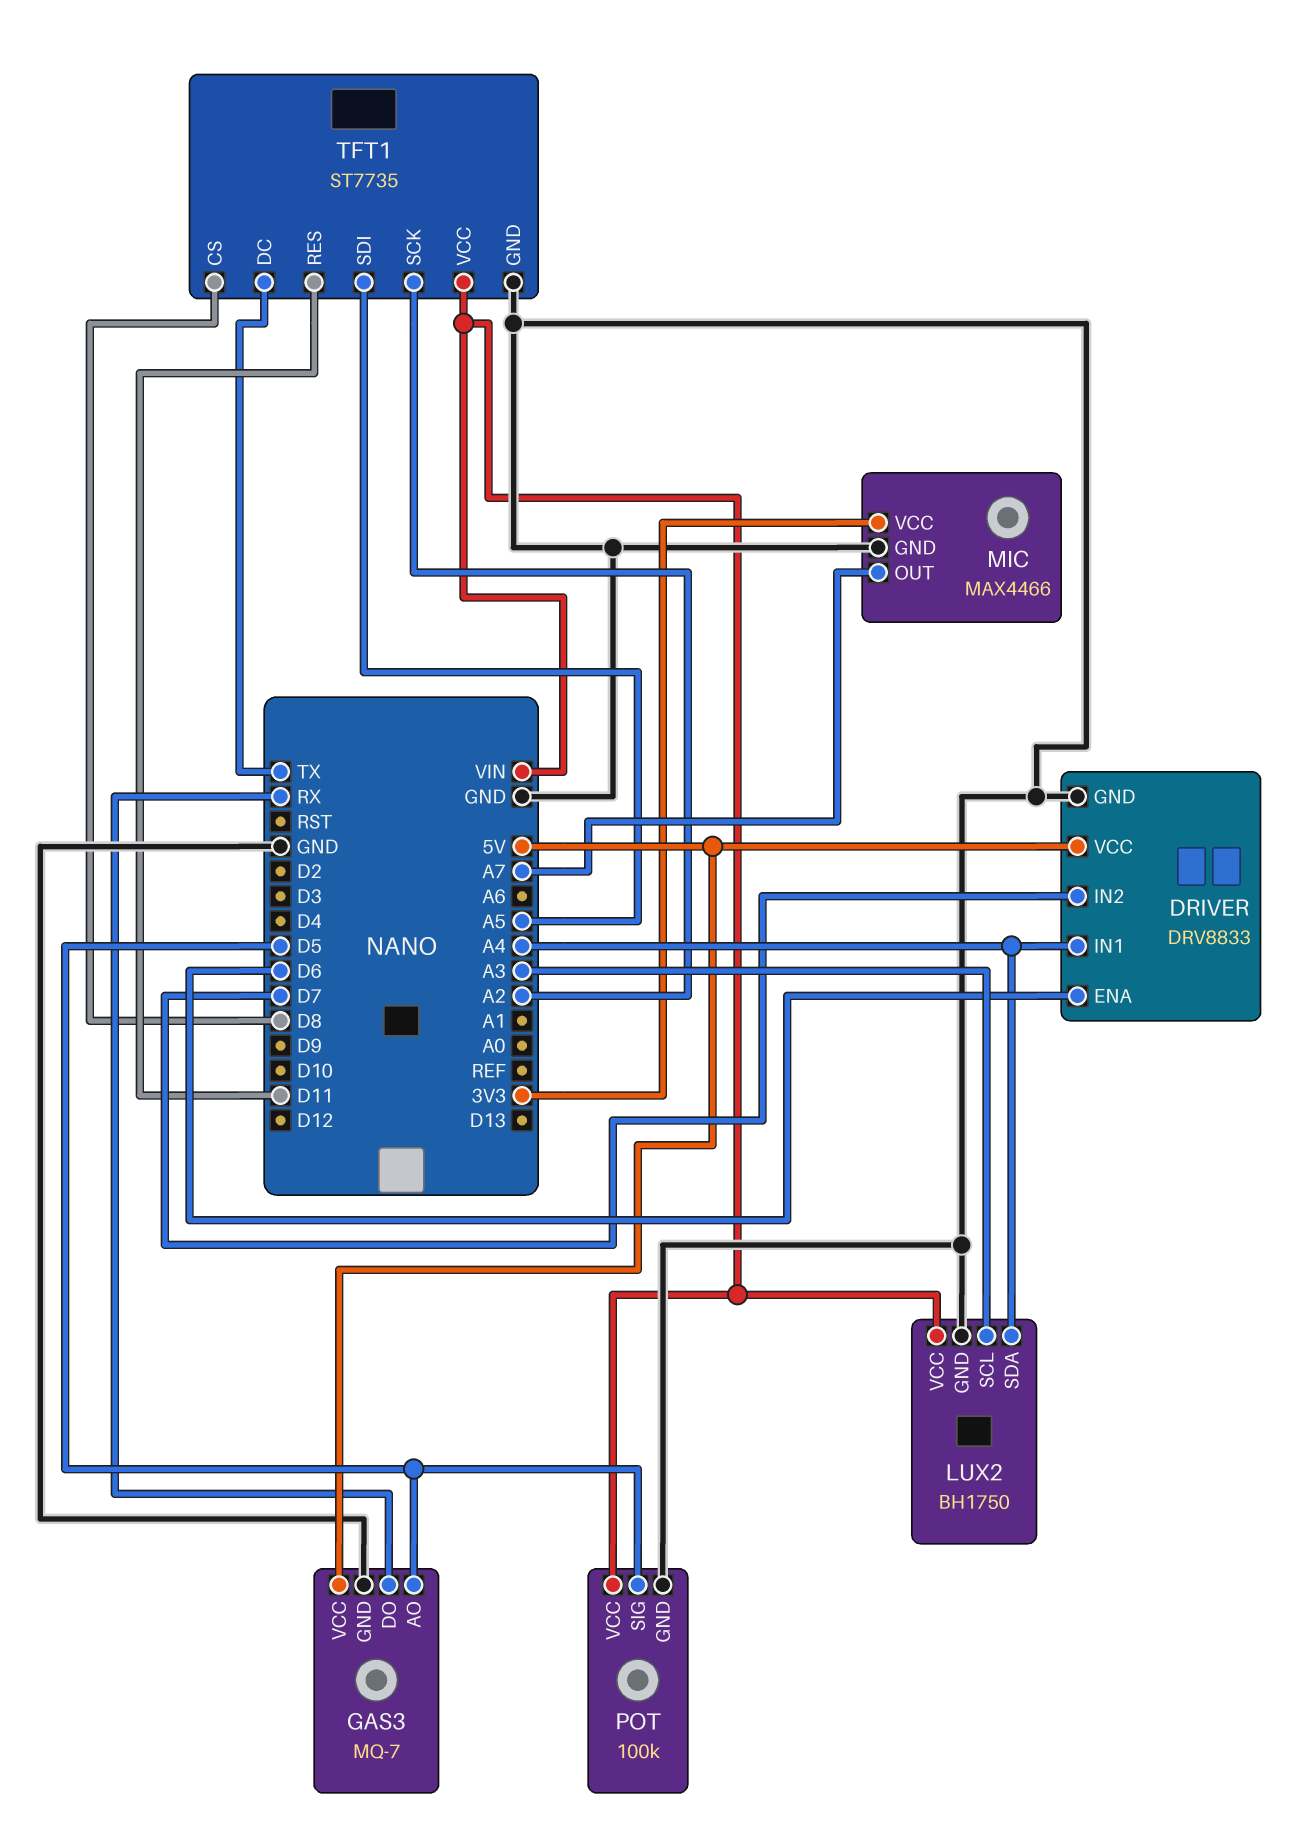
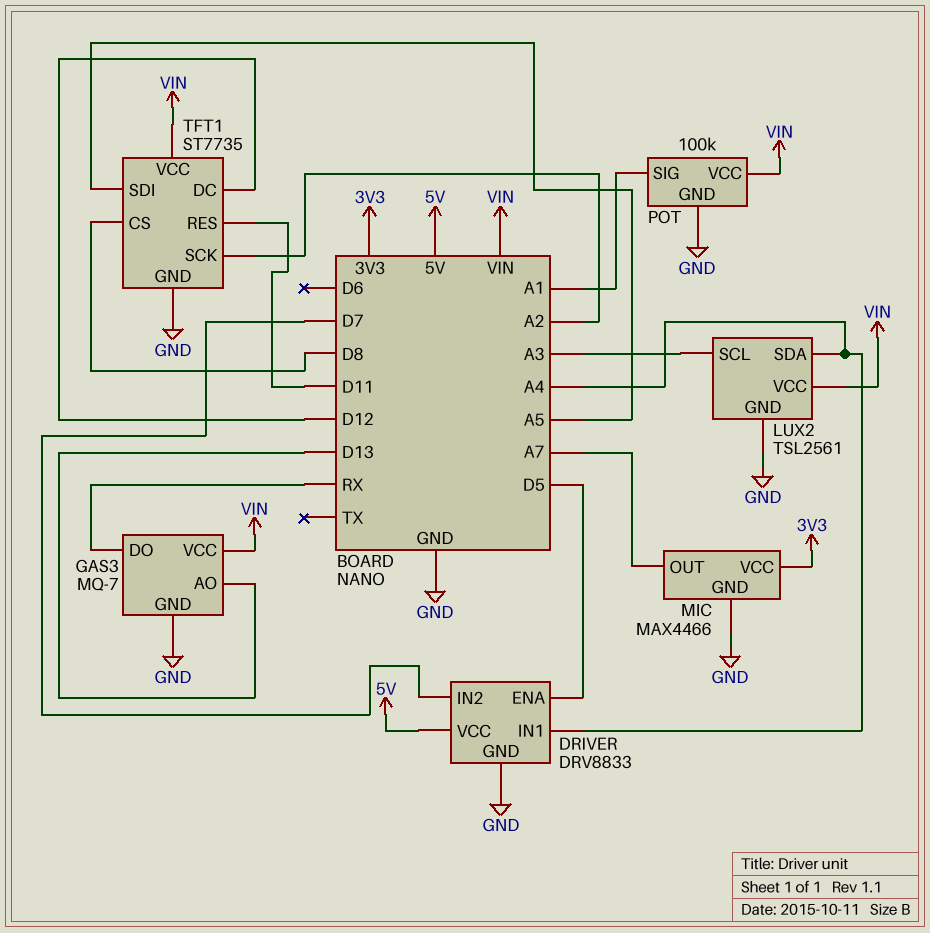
DRIVER pin ENA: D6 -> D5
GAS3 pin AO: D5 -> D13
GAS3 pin VCC: 5V -> VIN
LUX2: BH1750 -> TSL2561
POT pin SIG: D5 -> A1
TFT1 pin DC: TX -> D12

